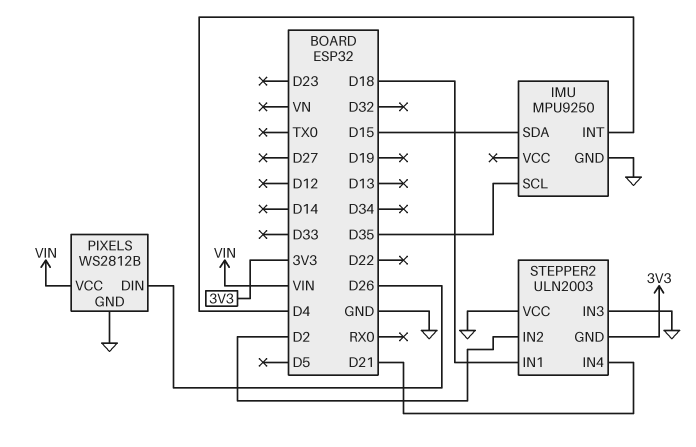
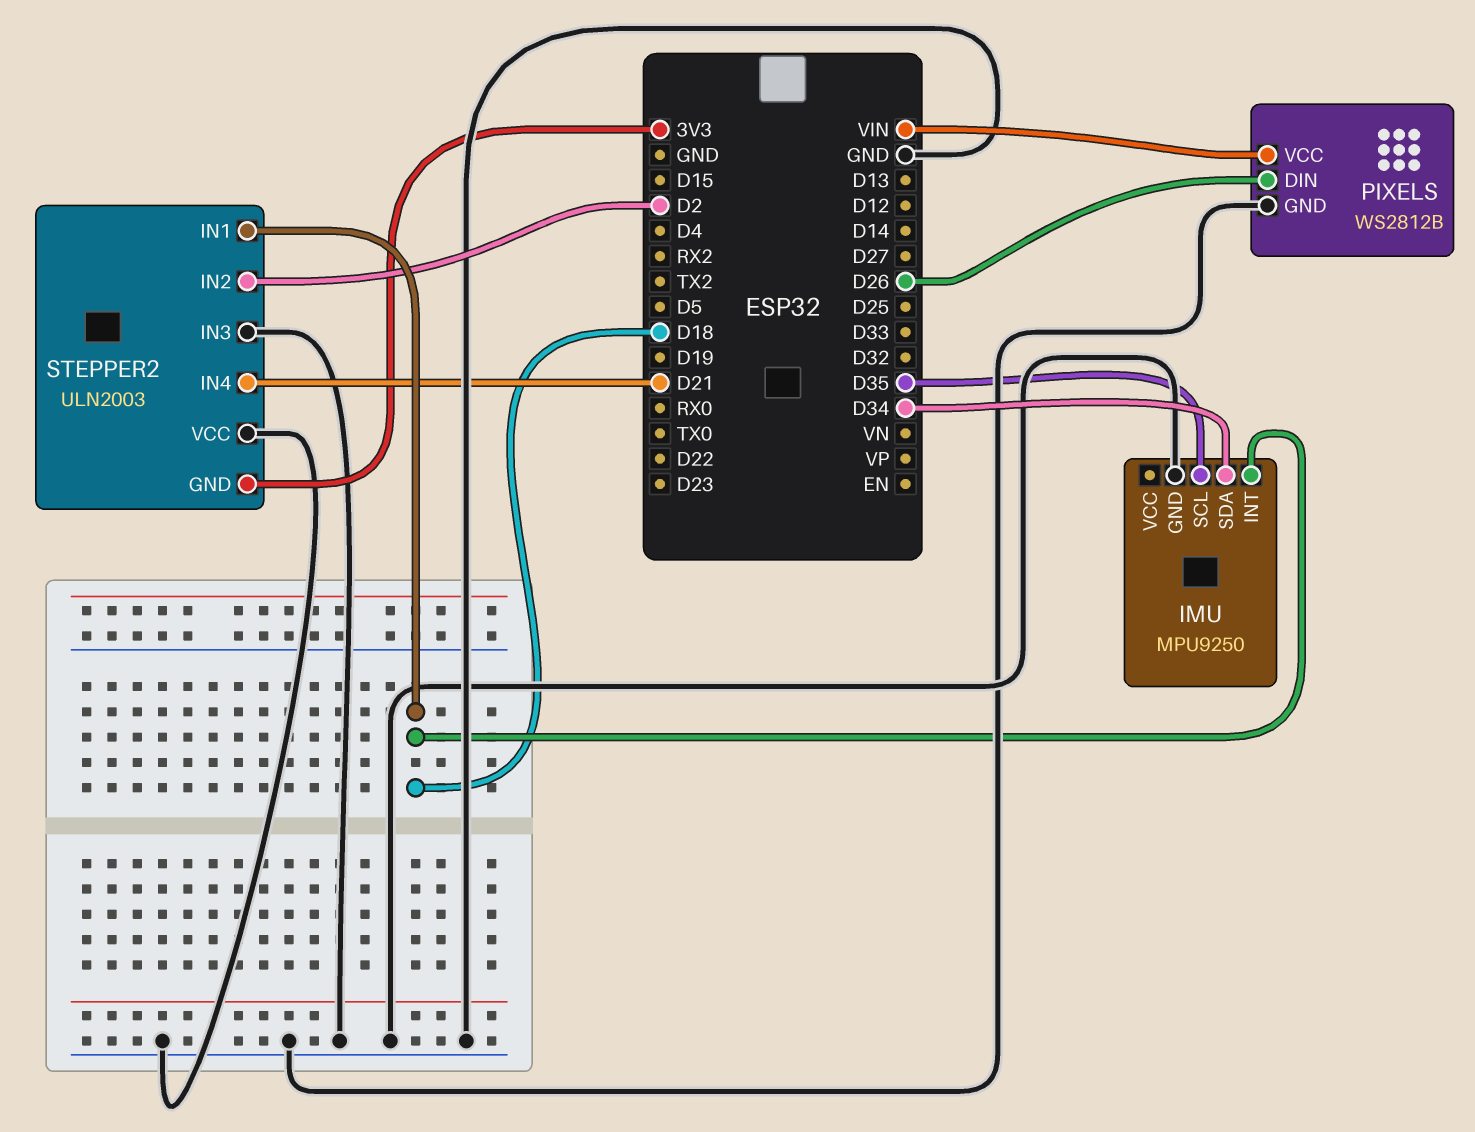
IMU pin INT: D4 -> D18
IMU pin SDA: D15 -> D34

